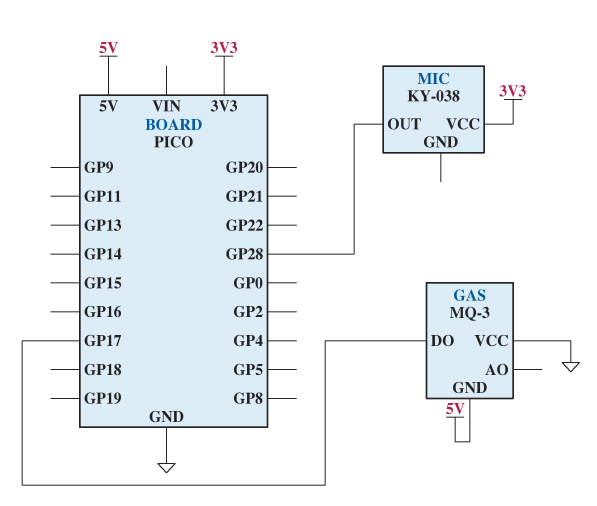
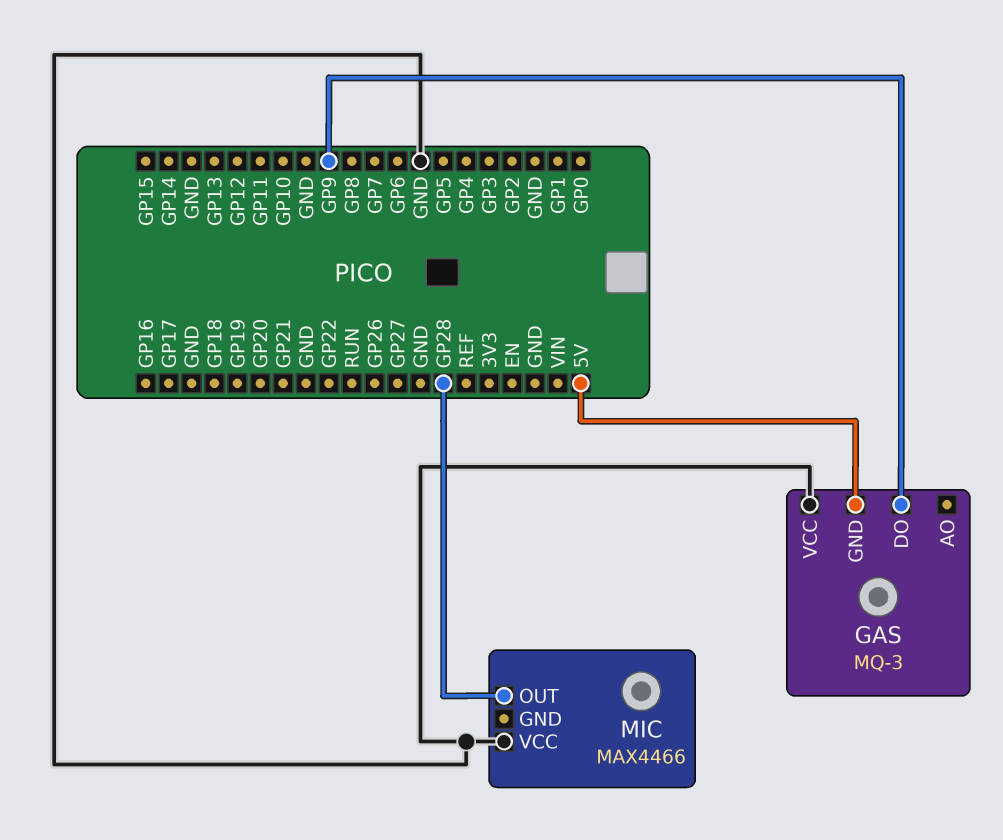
GAS pin DO: GP17 -> GP9
MIC: KY-038 -> MAX4466
MIC pin VCC: 3V3 -> GND

